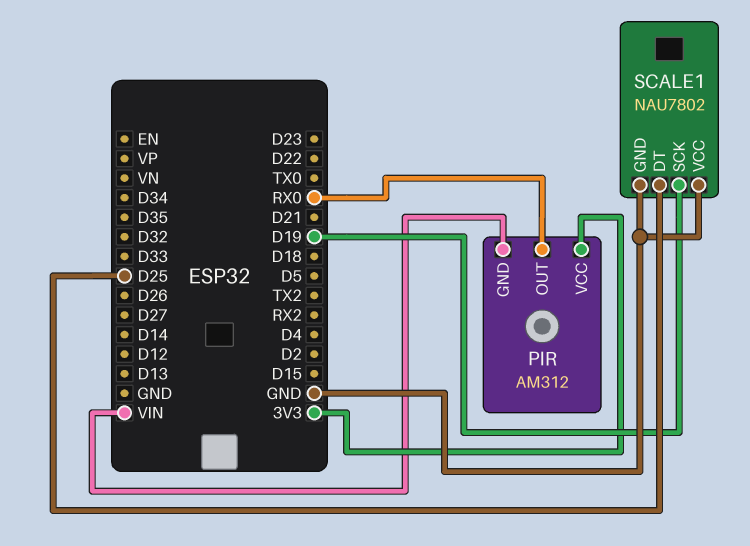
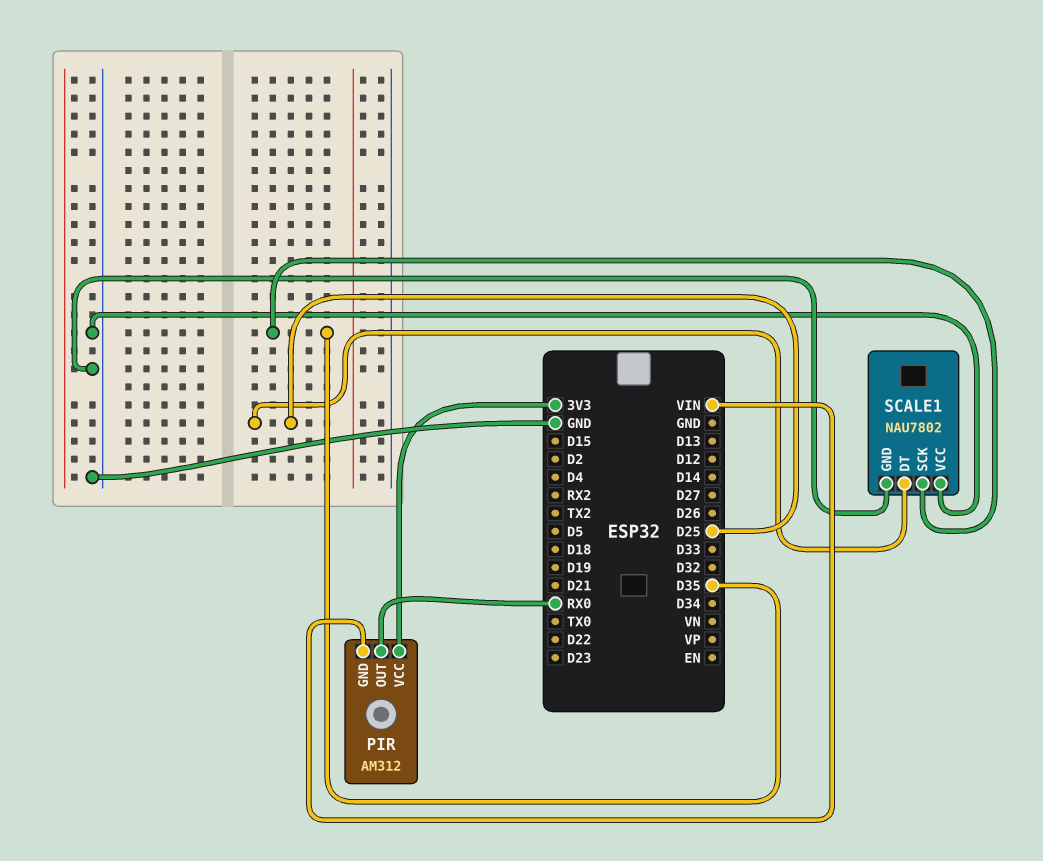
SCALE1 pin SCK: D19 -> D35

